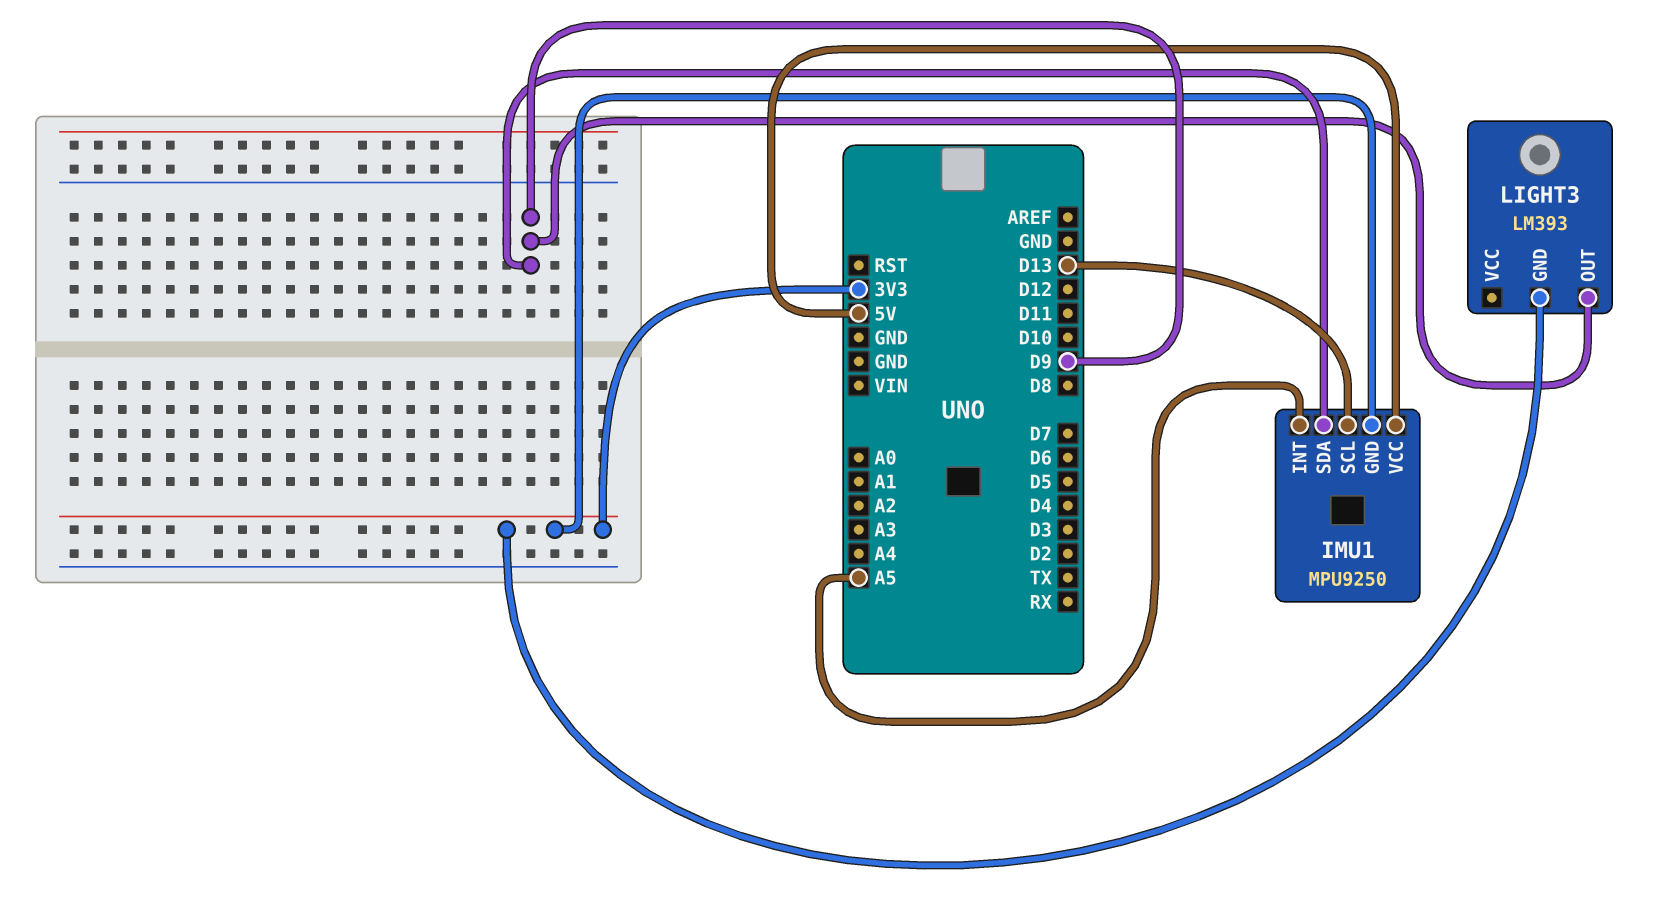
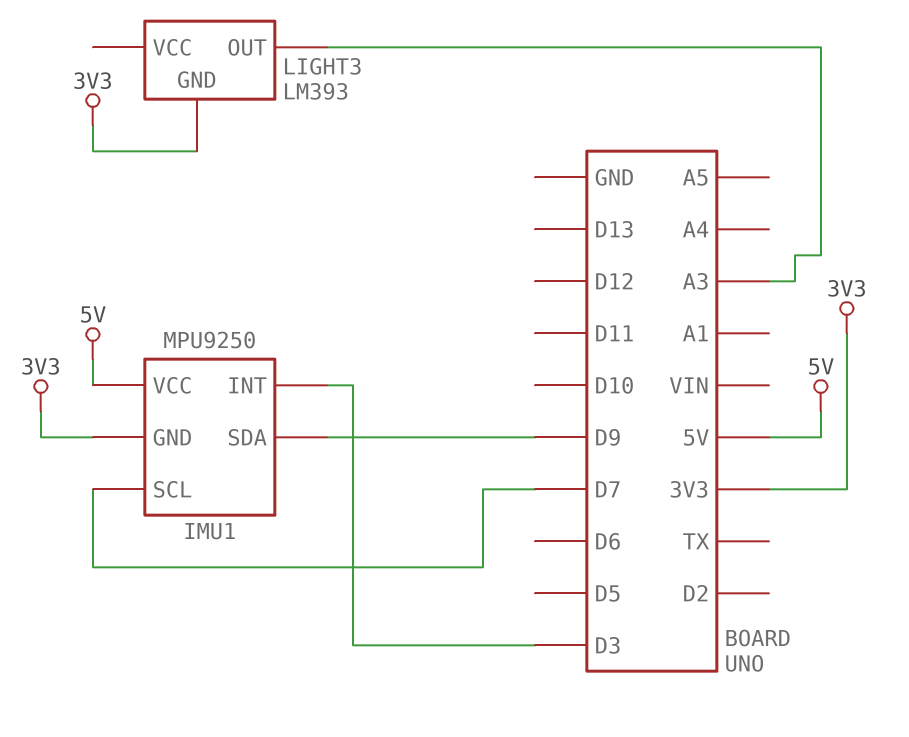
IMU1 pin INT: A5 -> D3
IMU1 pin SCL: D13 -> D7
LIGHT3 pin OUT: D9 -> A3

